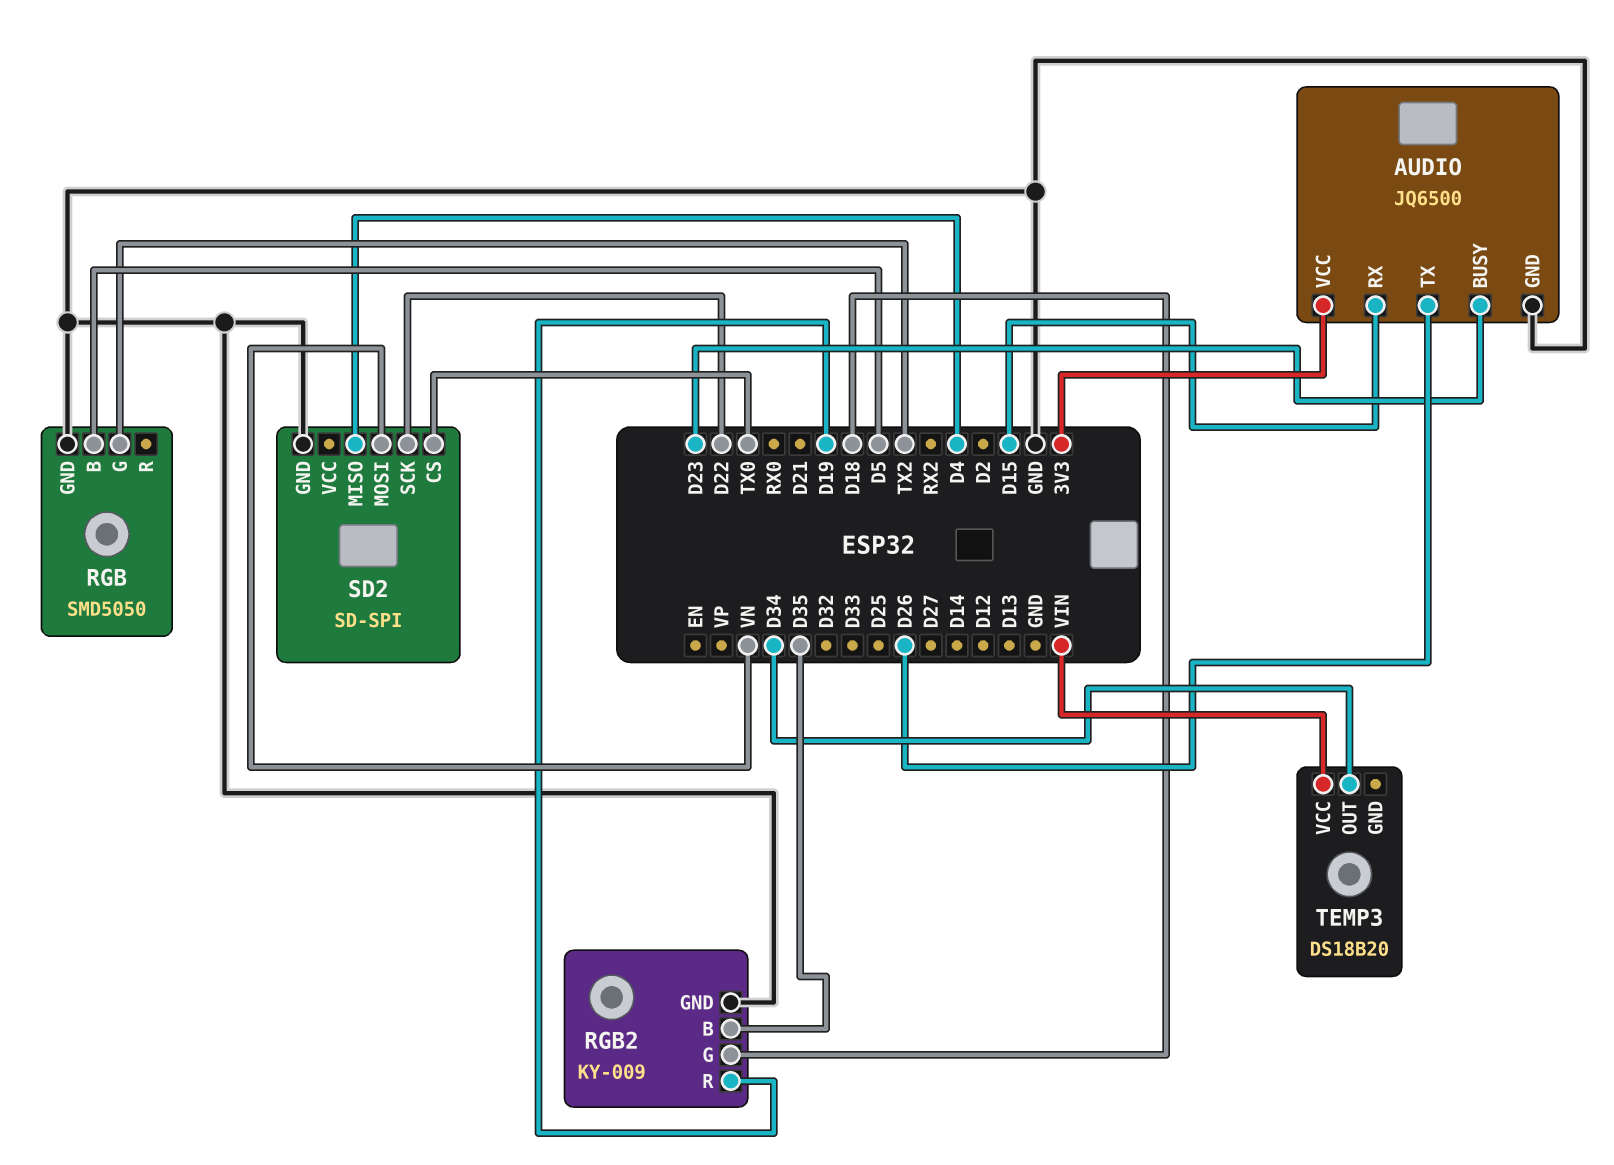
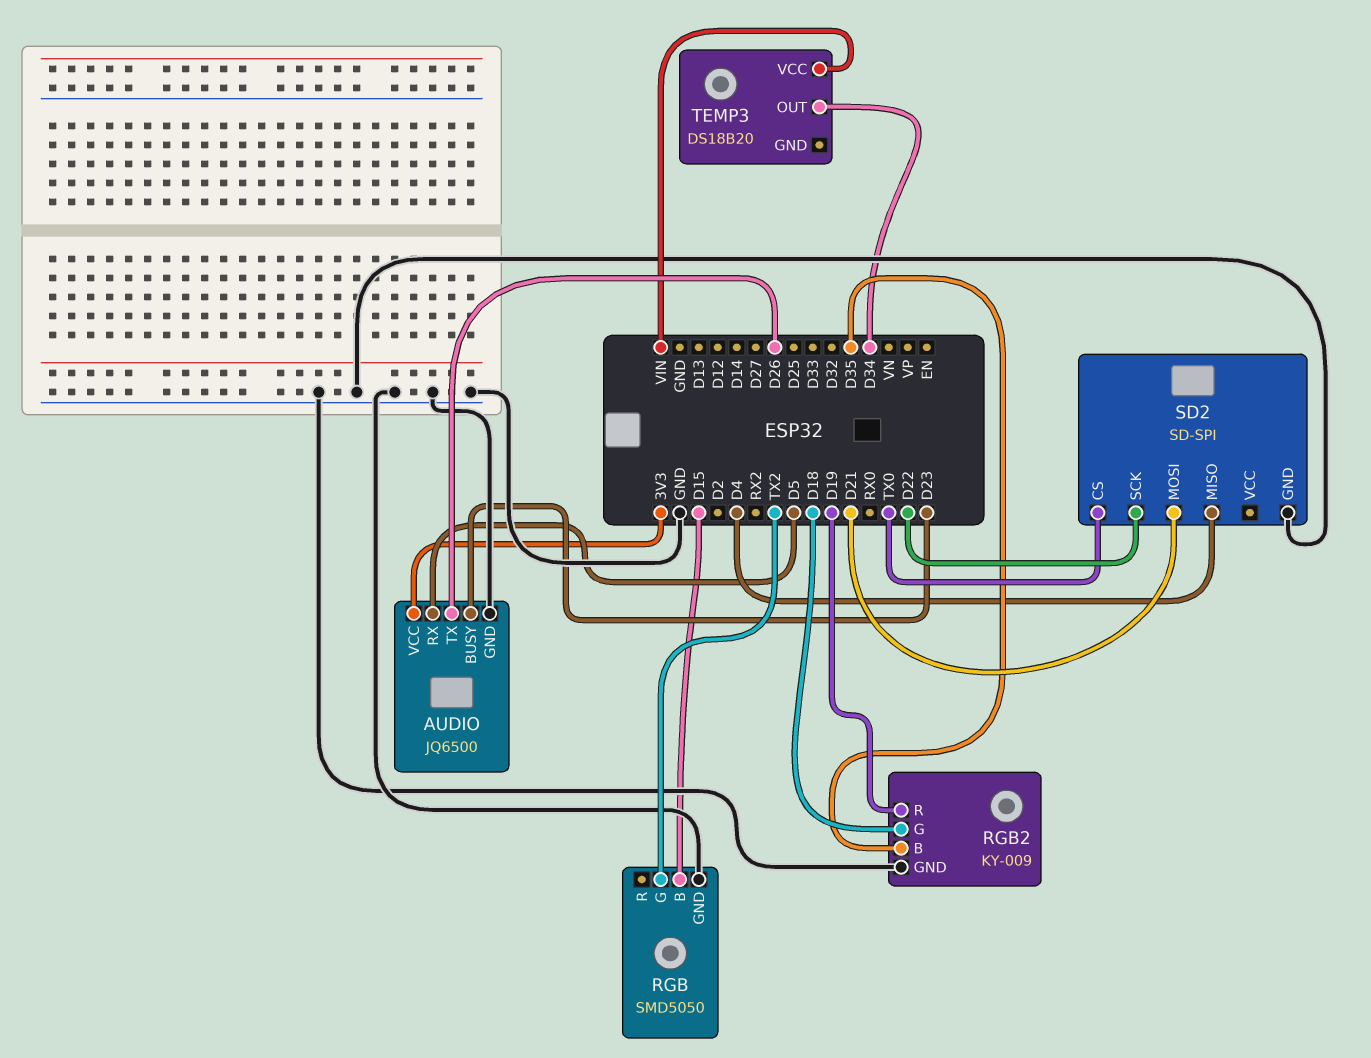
AUDIO pin RX: D15 -> D5
RGB pin B: D5 -> D15
SD2 pin MOSI: VN -> D21

